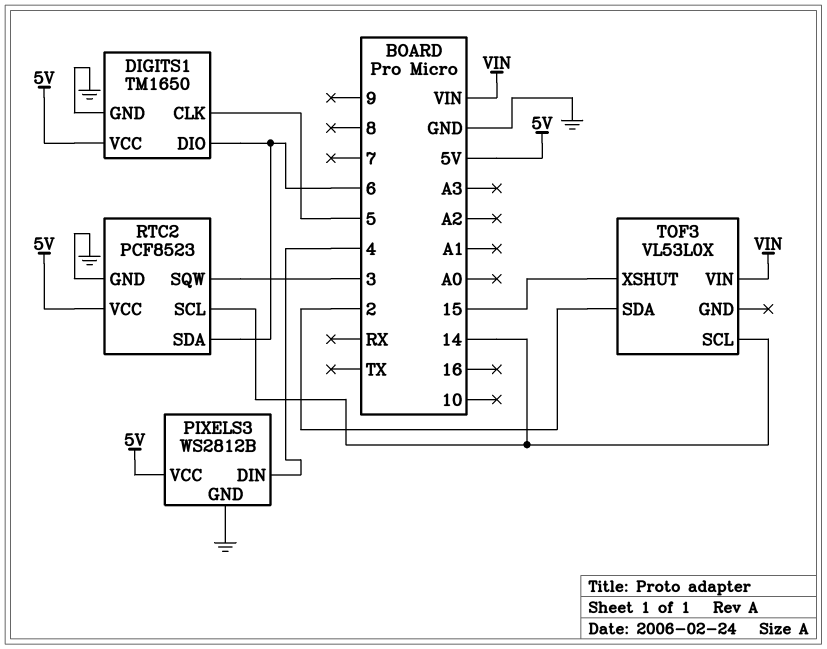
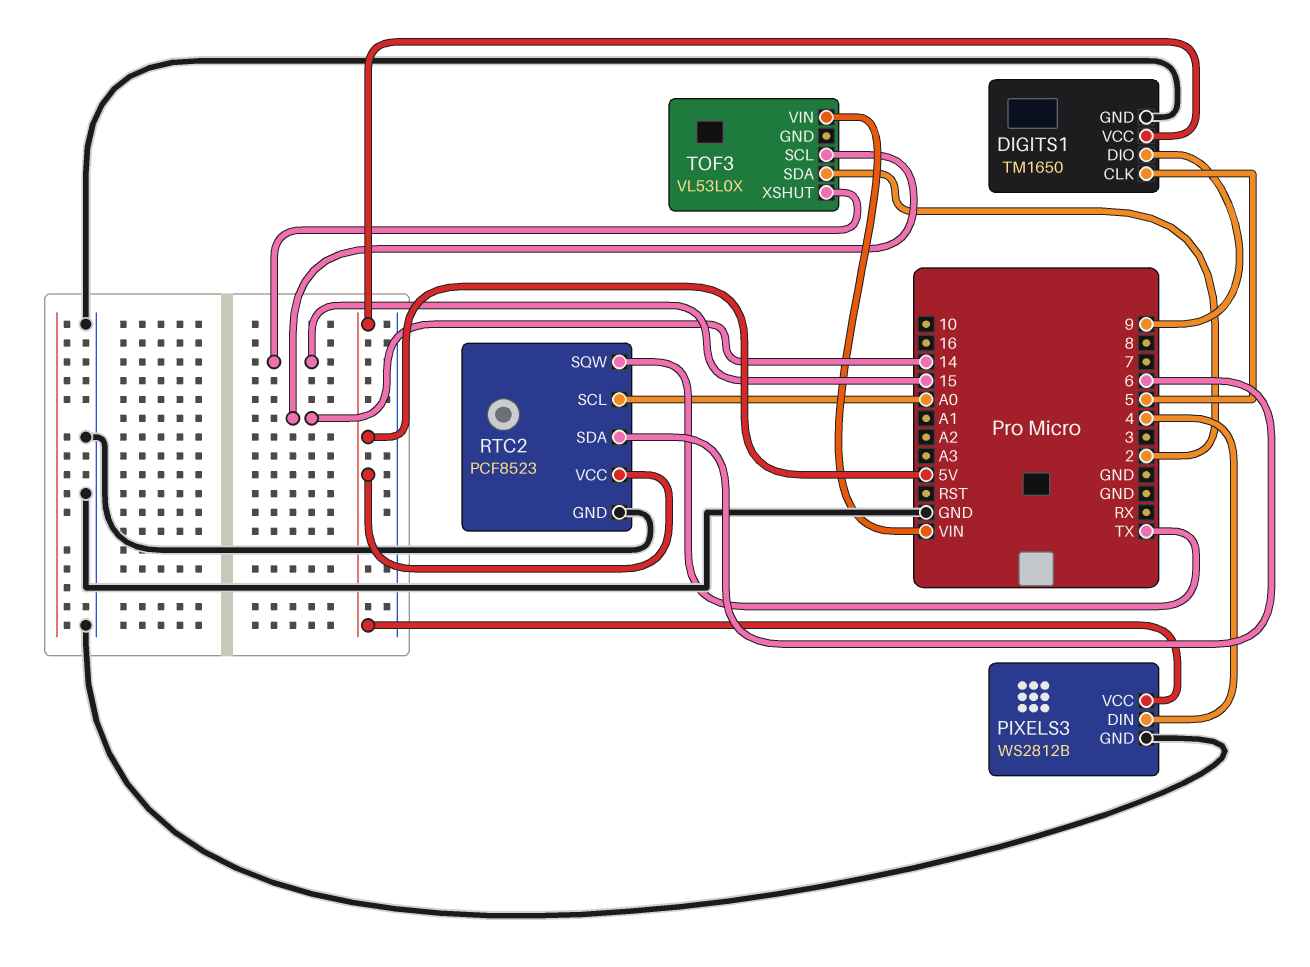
DIGITS1 pin DIO: 6 -> 9
RTC2 pin SCL: 14 -> A0
RTC2 pin SQW: 3 -> TX

